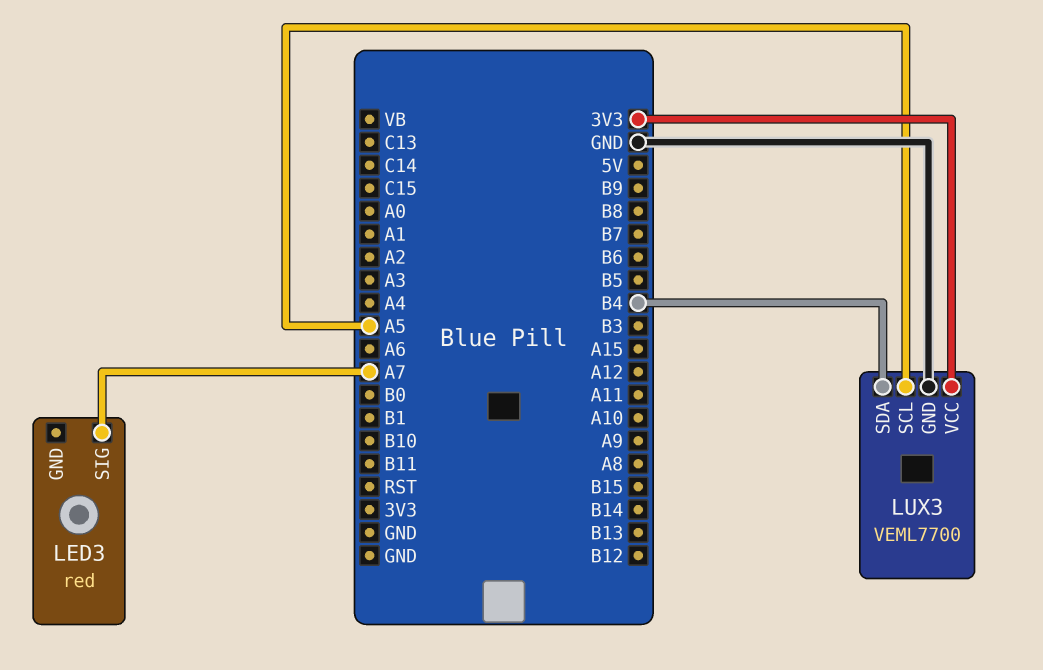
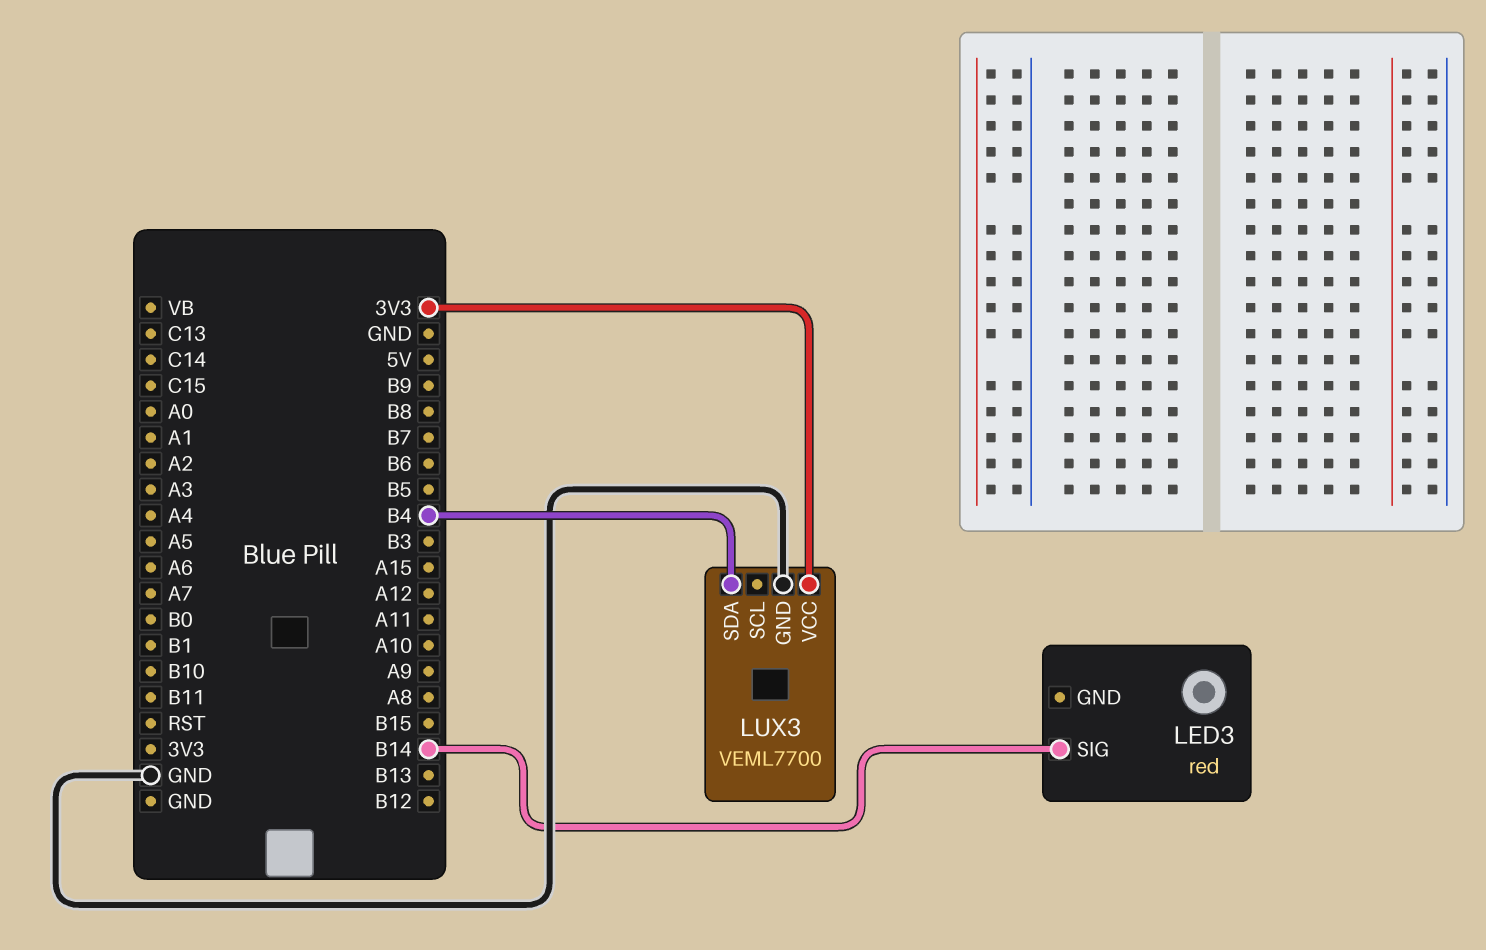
LED3 pin SIG: A7 -> B14
LUX3 pin SCL: A5 -> none

